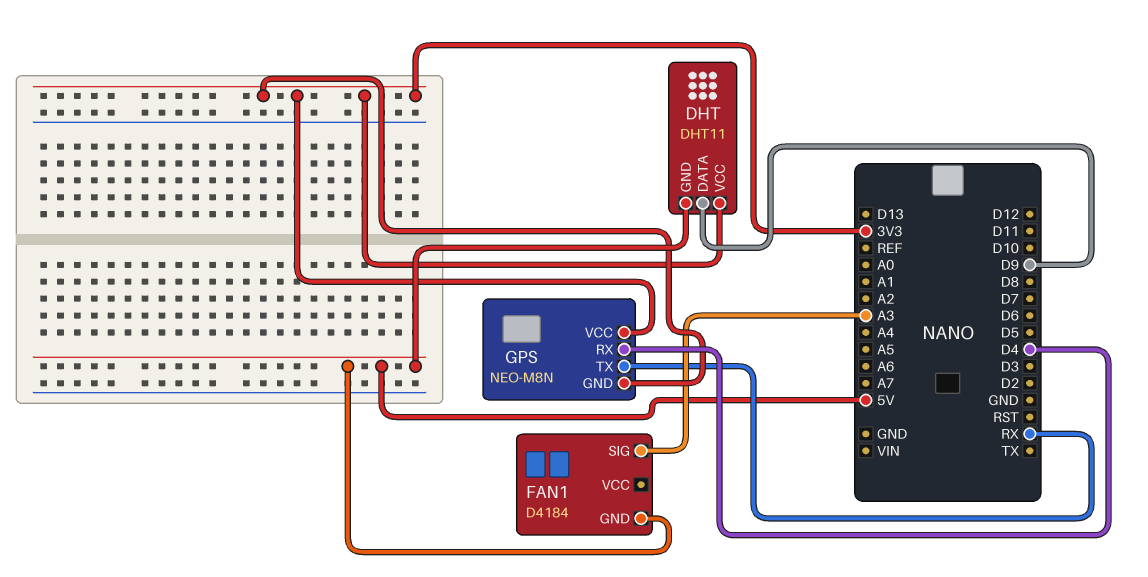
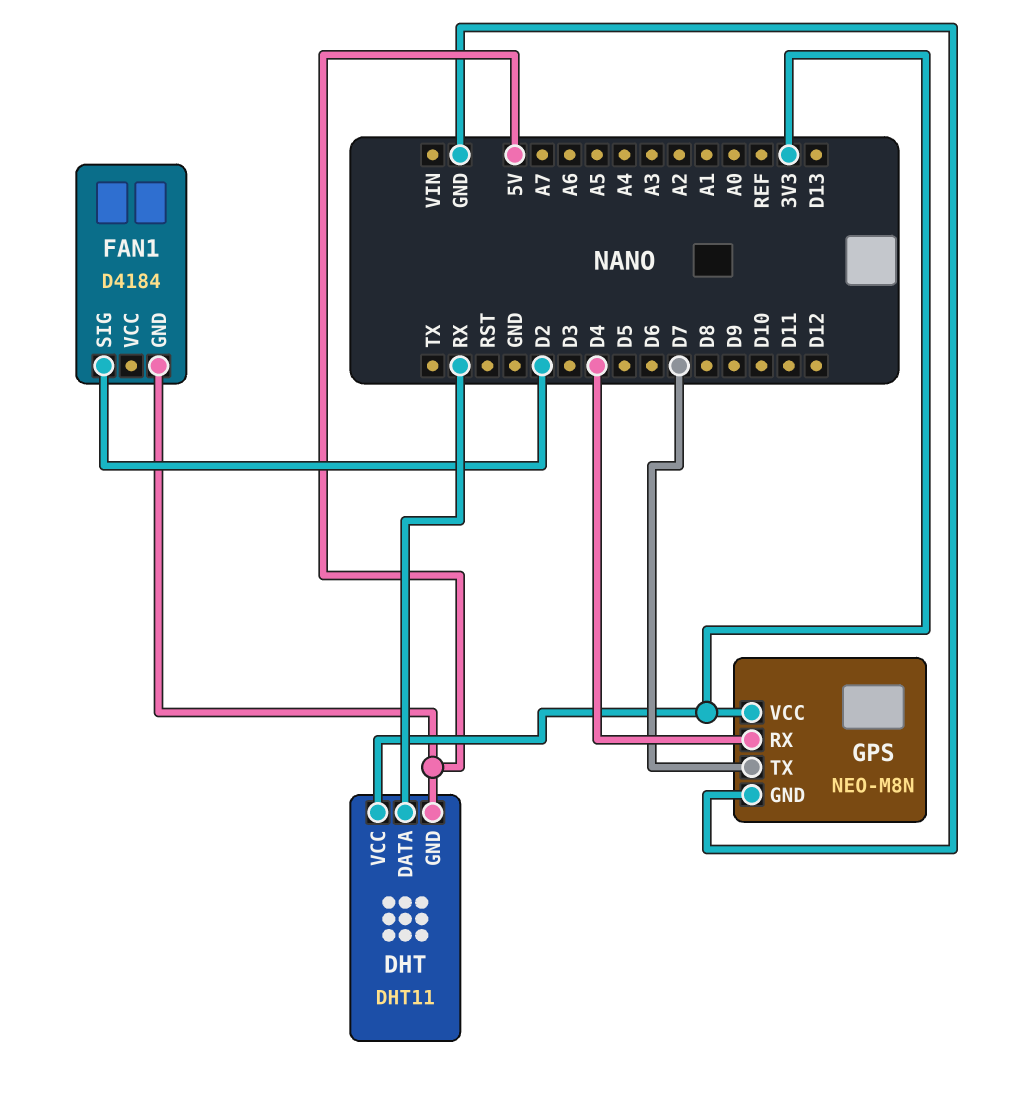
DHT pin DATA: D9 -> RX
FAN1 pin SIG: A3 -> D2
GPS pin GND: 3V3 -> GND
GPS pin TX: RX -> D7

